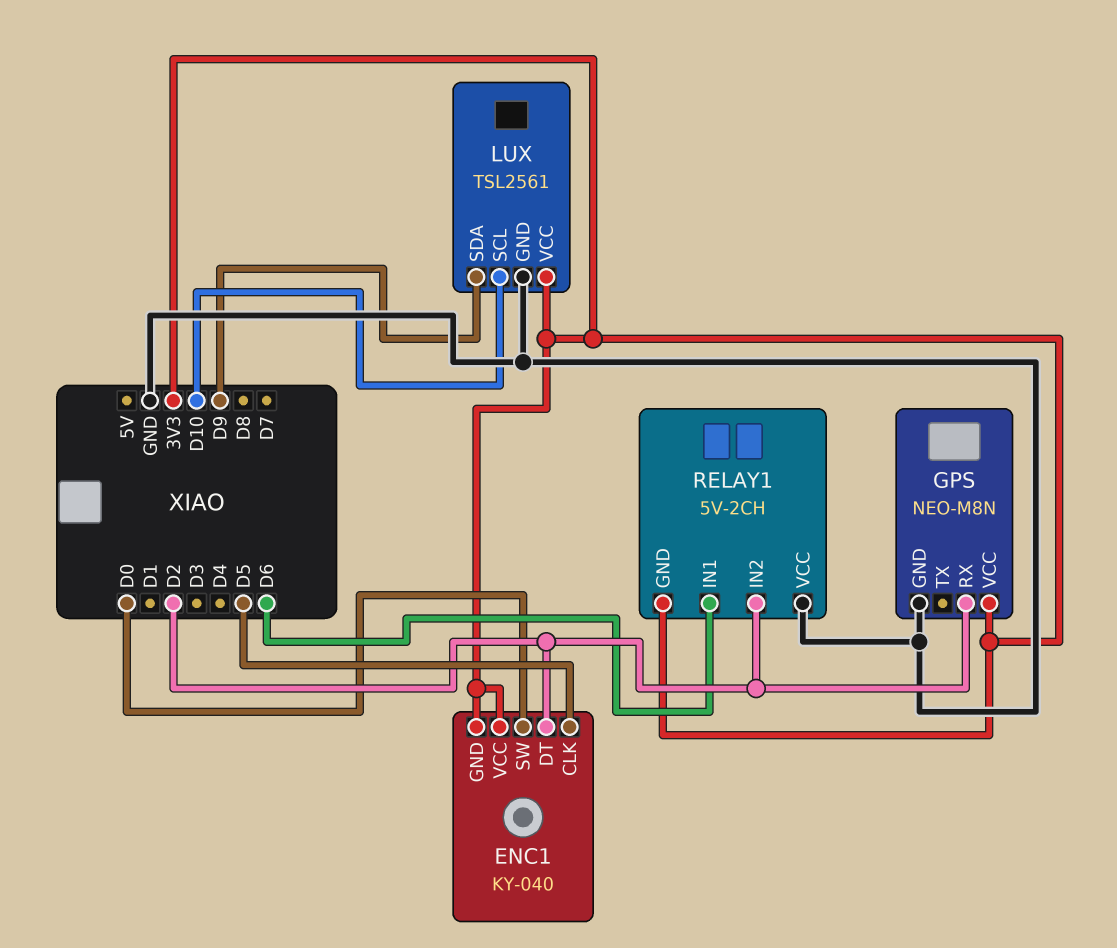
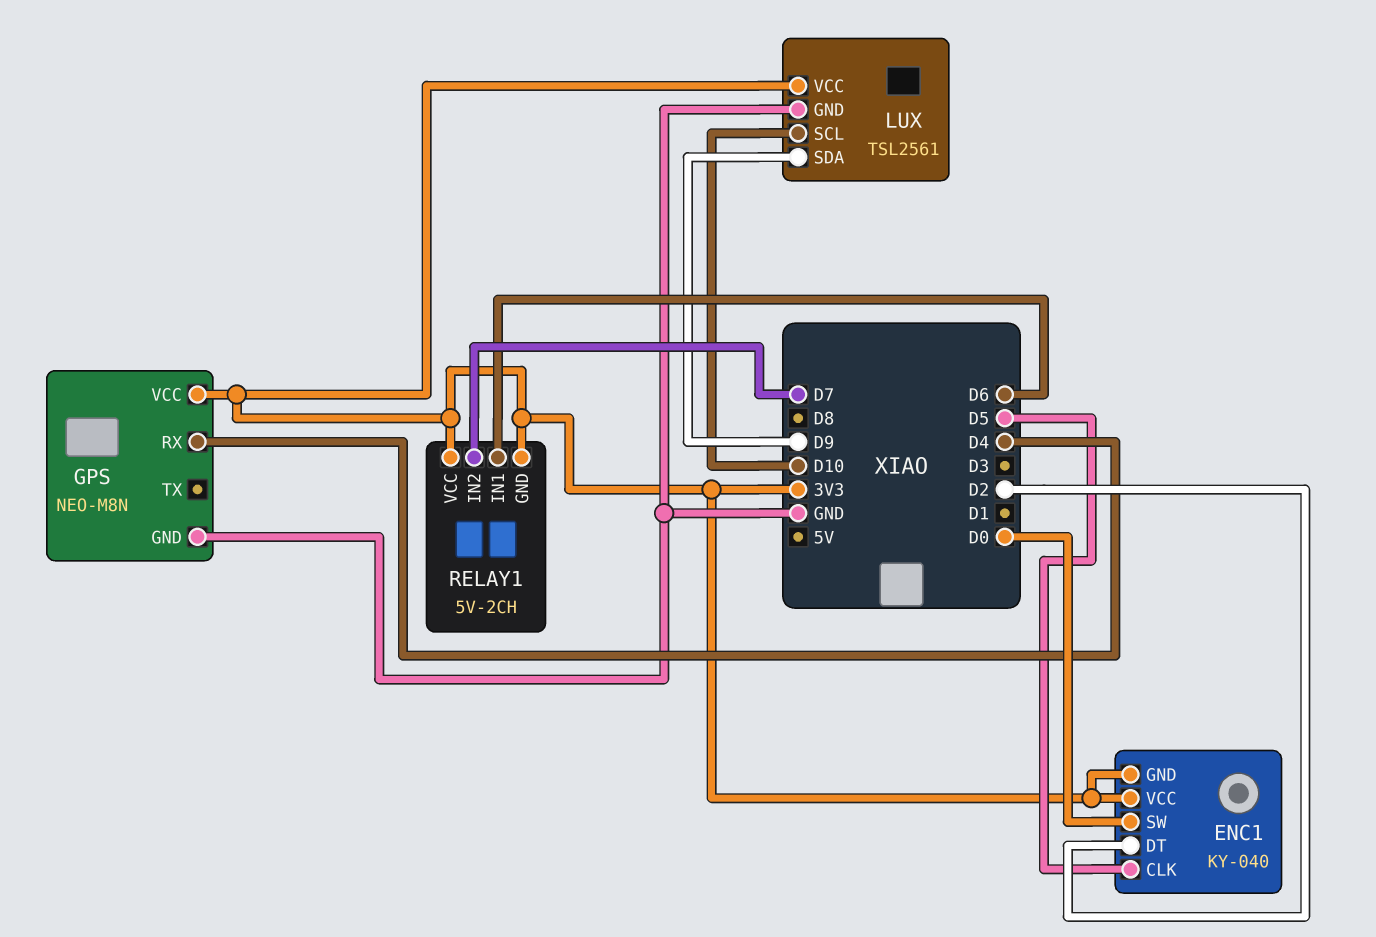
GPS pin RX: D2 -> D4
RELAY1 pin IN2: D2 -> D7
RELAY1 pin VCC: GND -> 3V3

